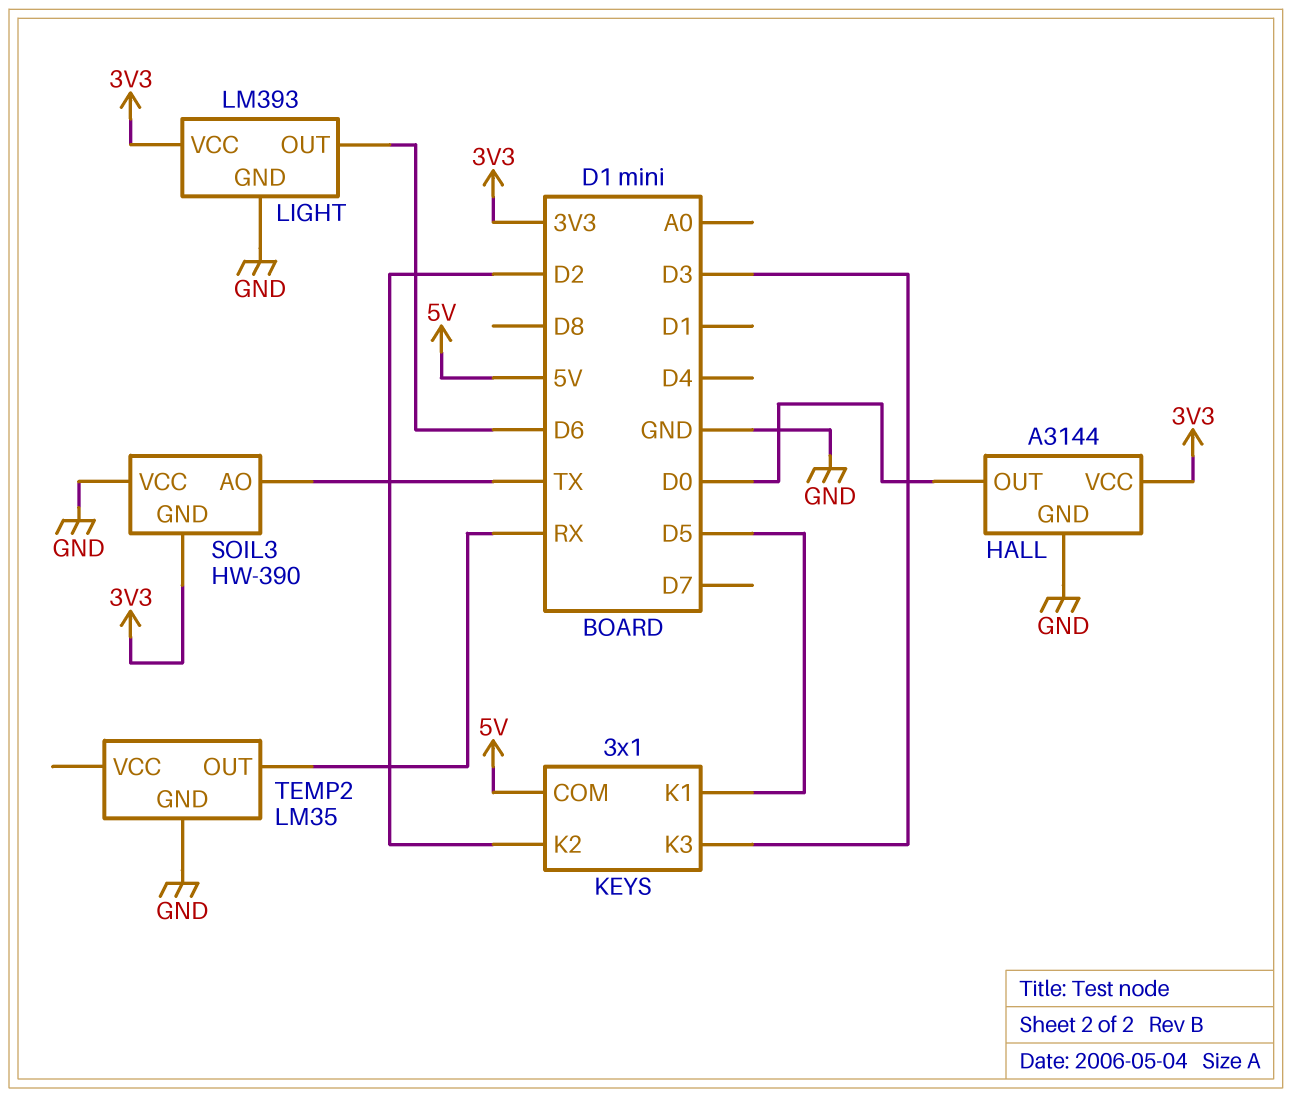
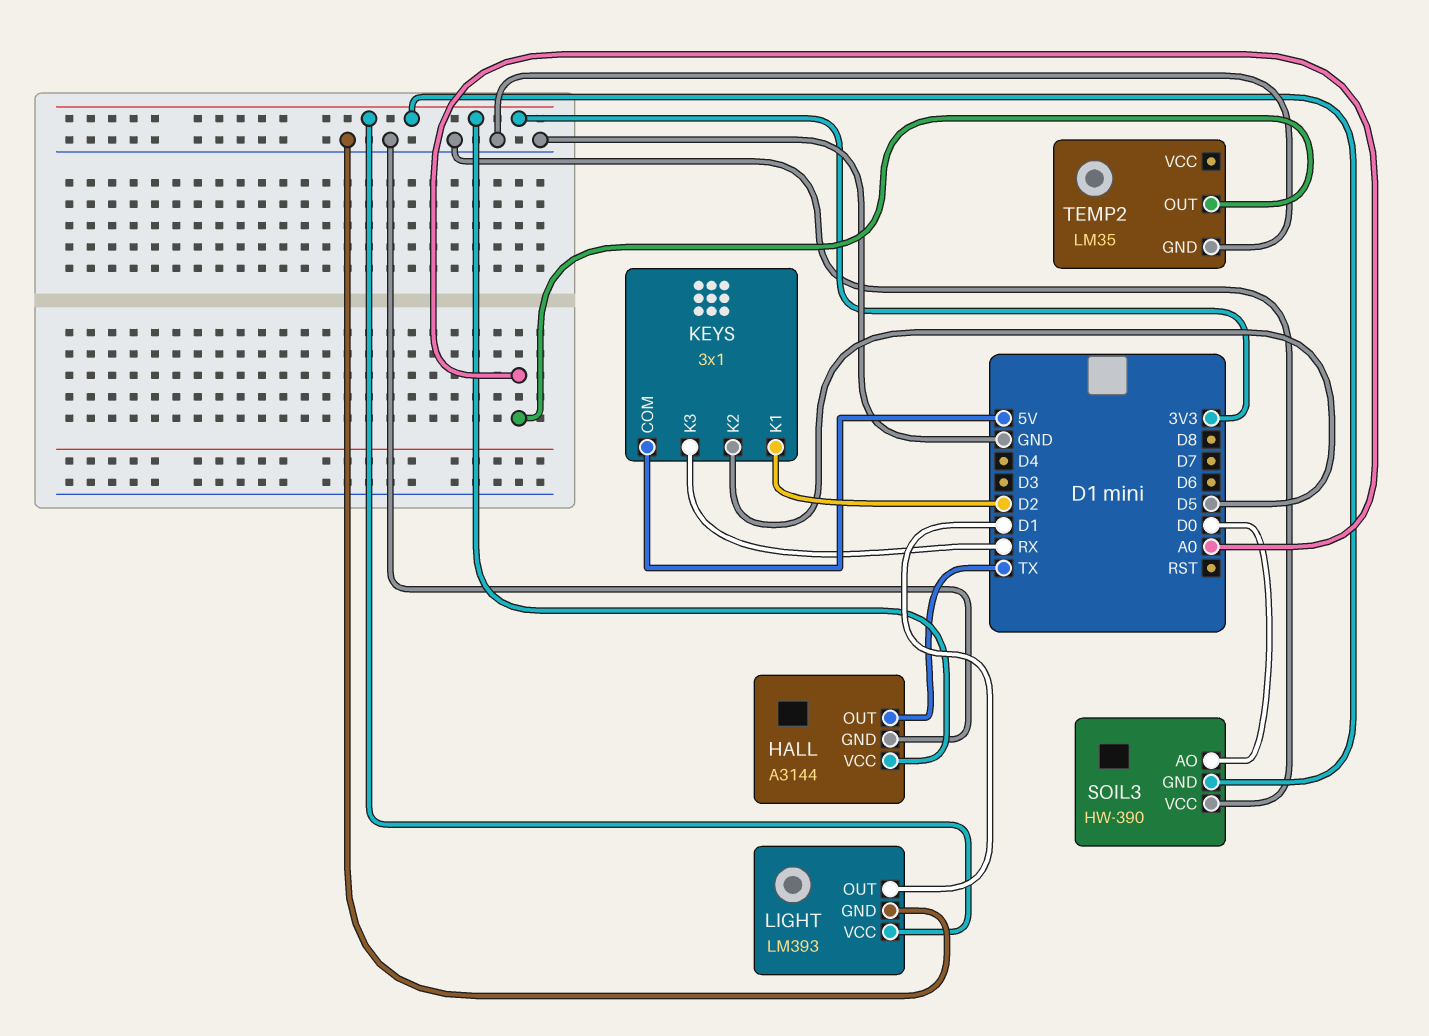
HALL pin OUT: D0 -> TX
KEYS pin K1: D5 -> D2
KEYS pin K2: D2 -> D5
KEYS pin K3: D3 -> RX
LIGHT pin OUT: D6 -> D1
SOIL3 pin AO: TX -> D0
TEMP2 pin OUT: RX -> A0

